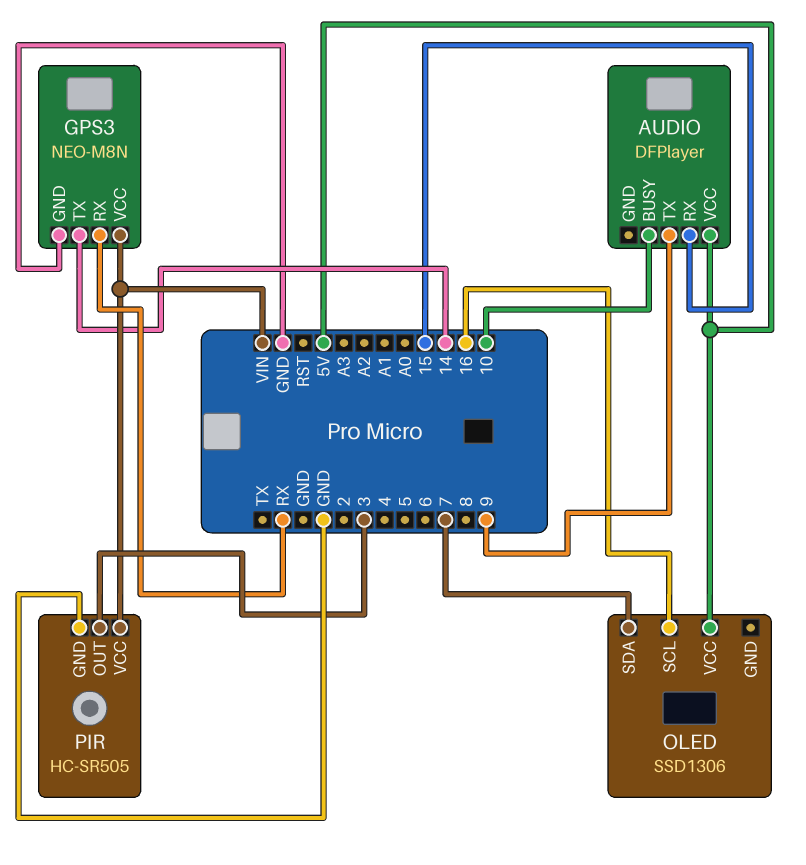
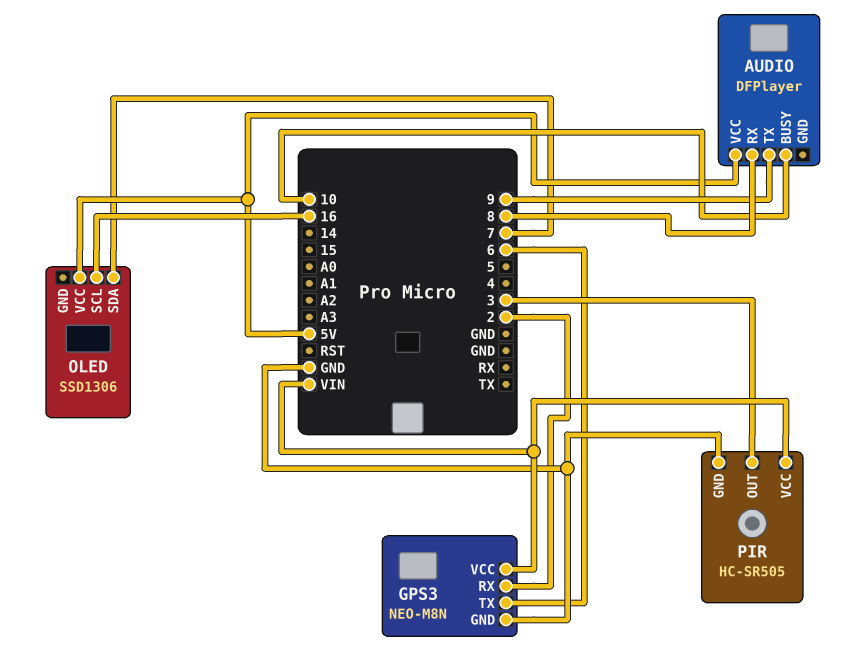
AUDIO pin RX: 15 -> 8
GPS3 pin RX: RX -> 2
GPS3 pin TX: 14 -> 6

